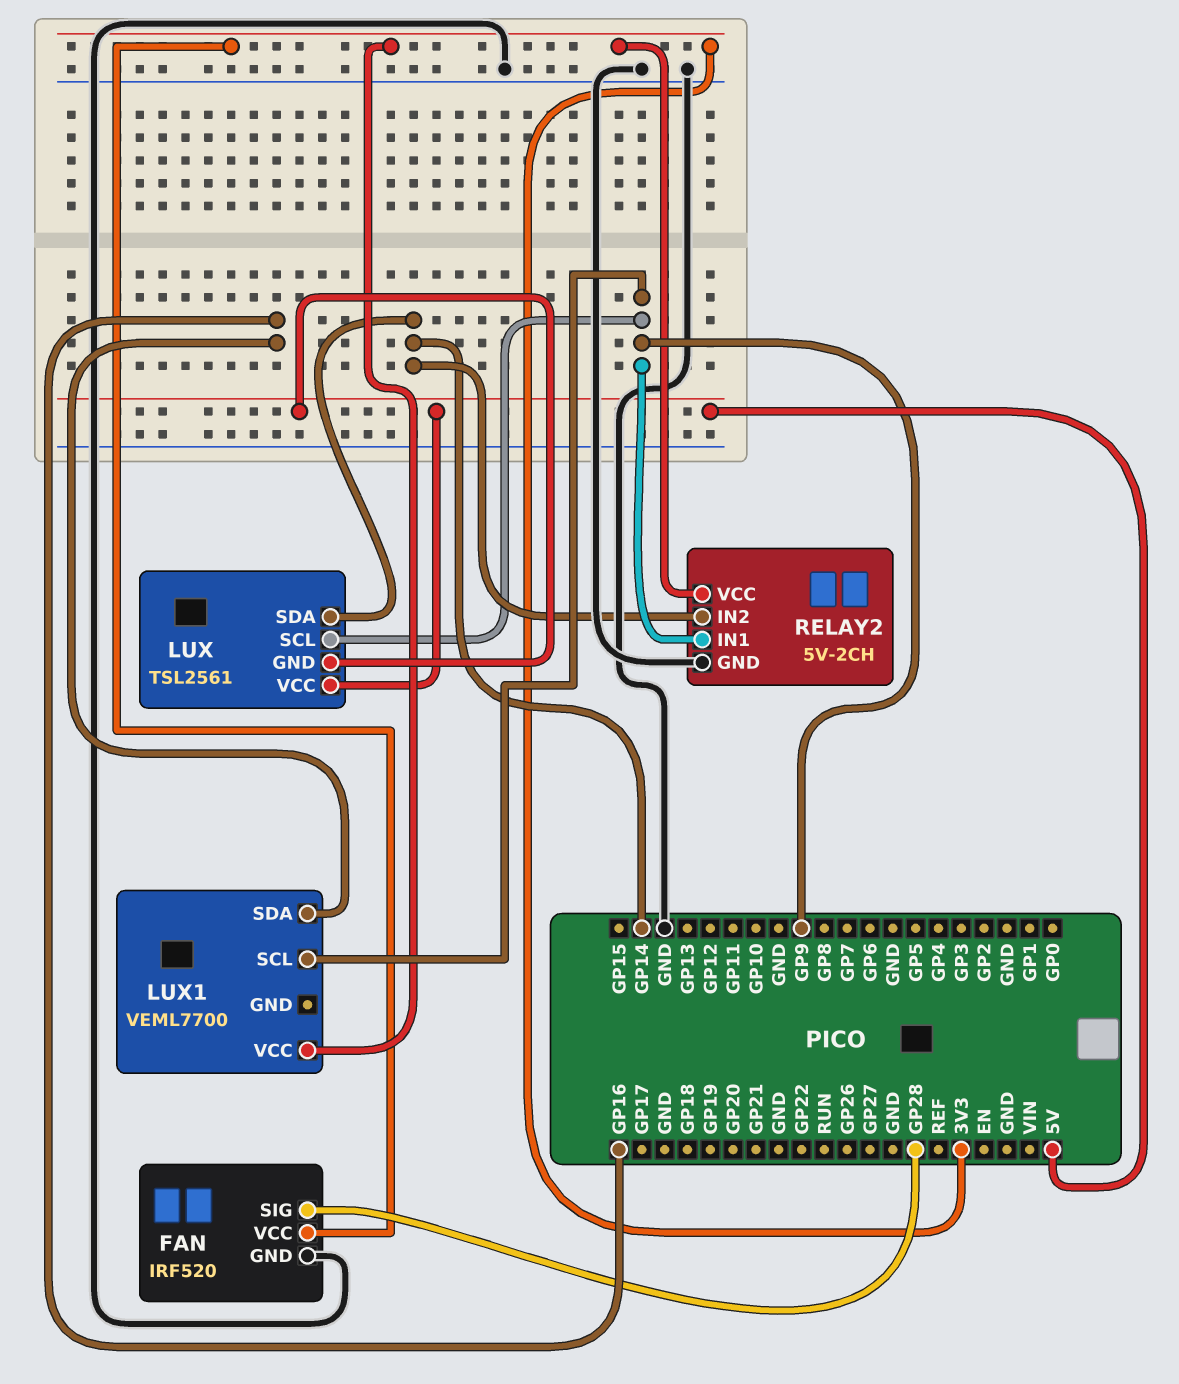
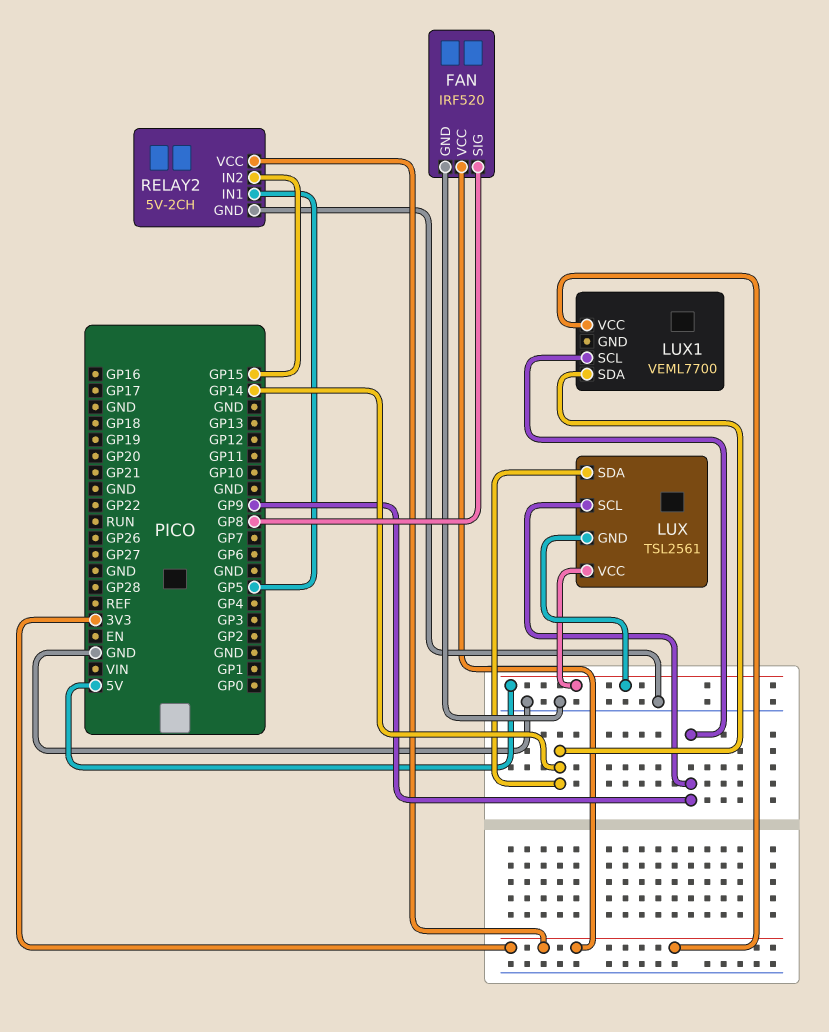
FAN pin SIG: GP28 -> GP8
LUX1 pin SDA: GP16 -> GP14
RELAY2 pin IN1: GP9 -> GP5
RELAY2 pin IN2: GP14 -> GP15

